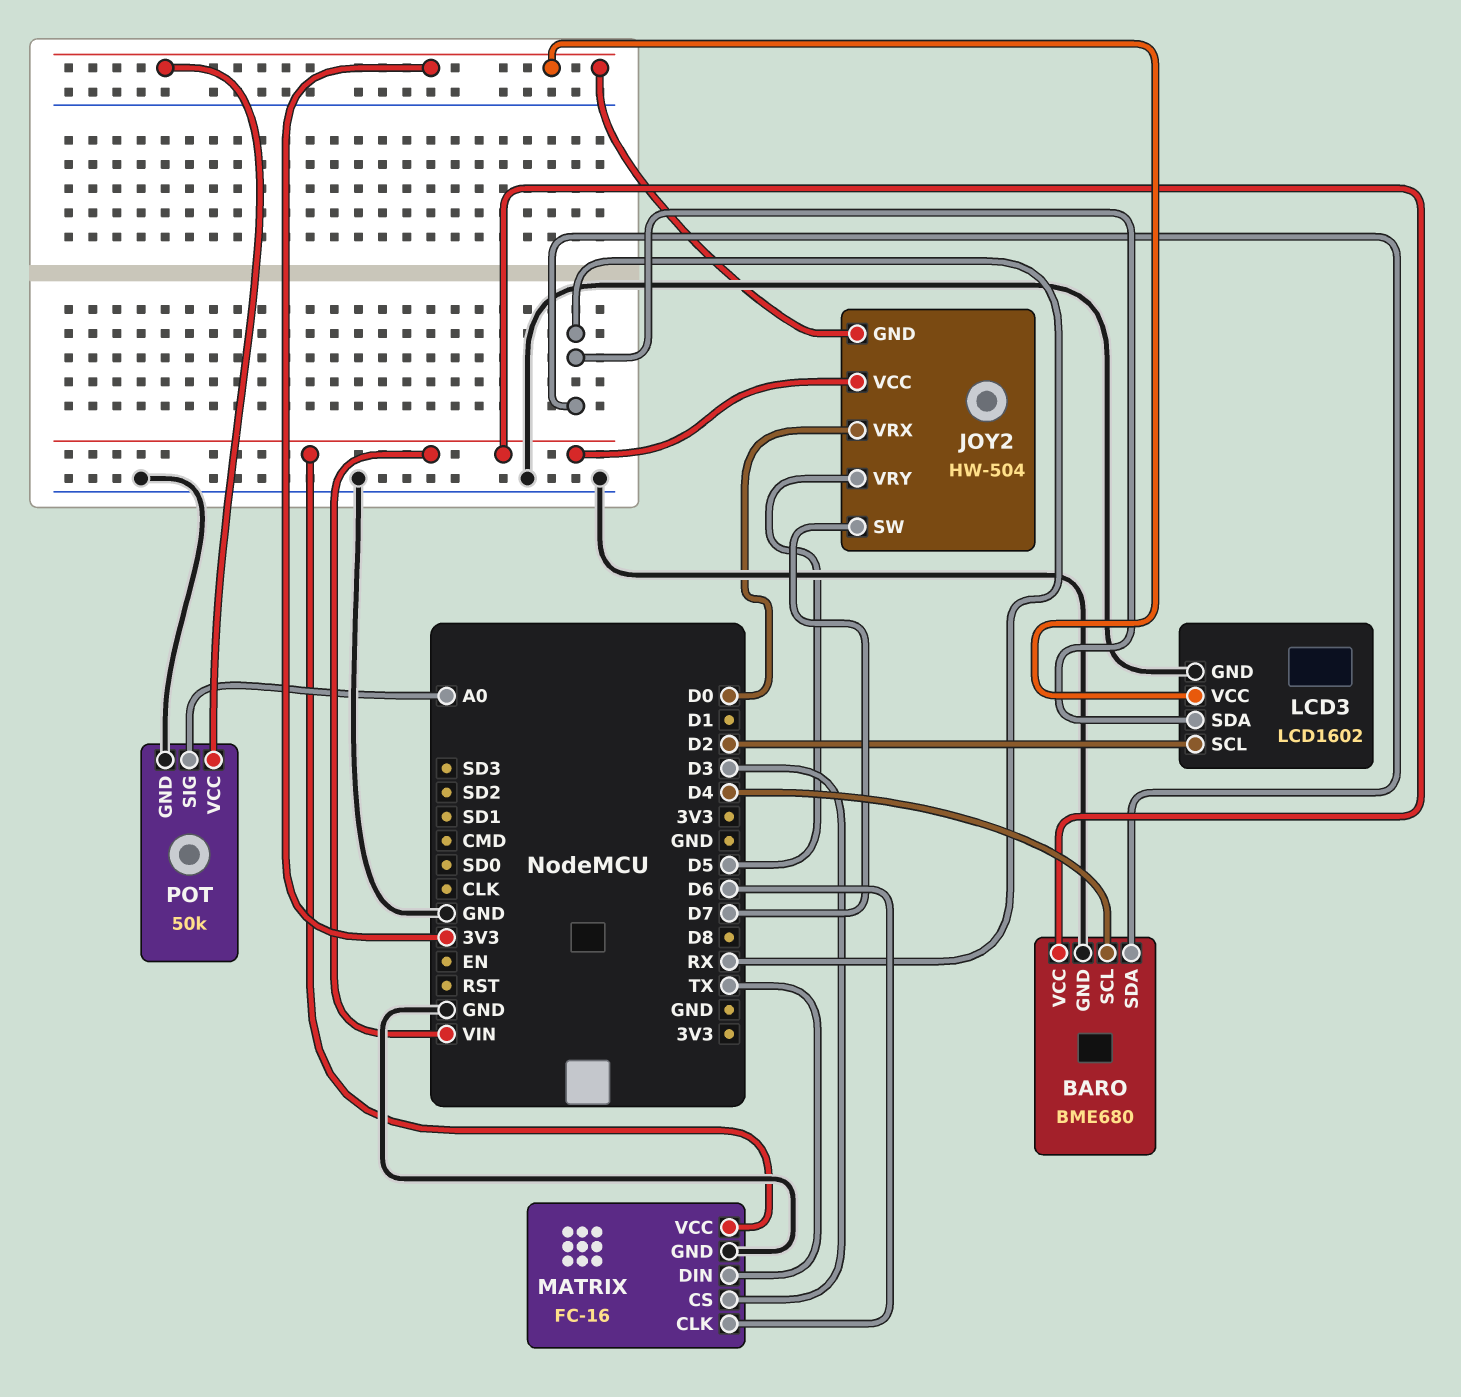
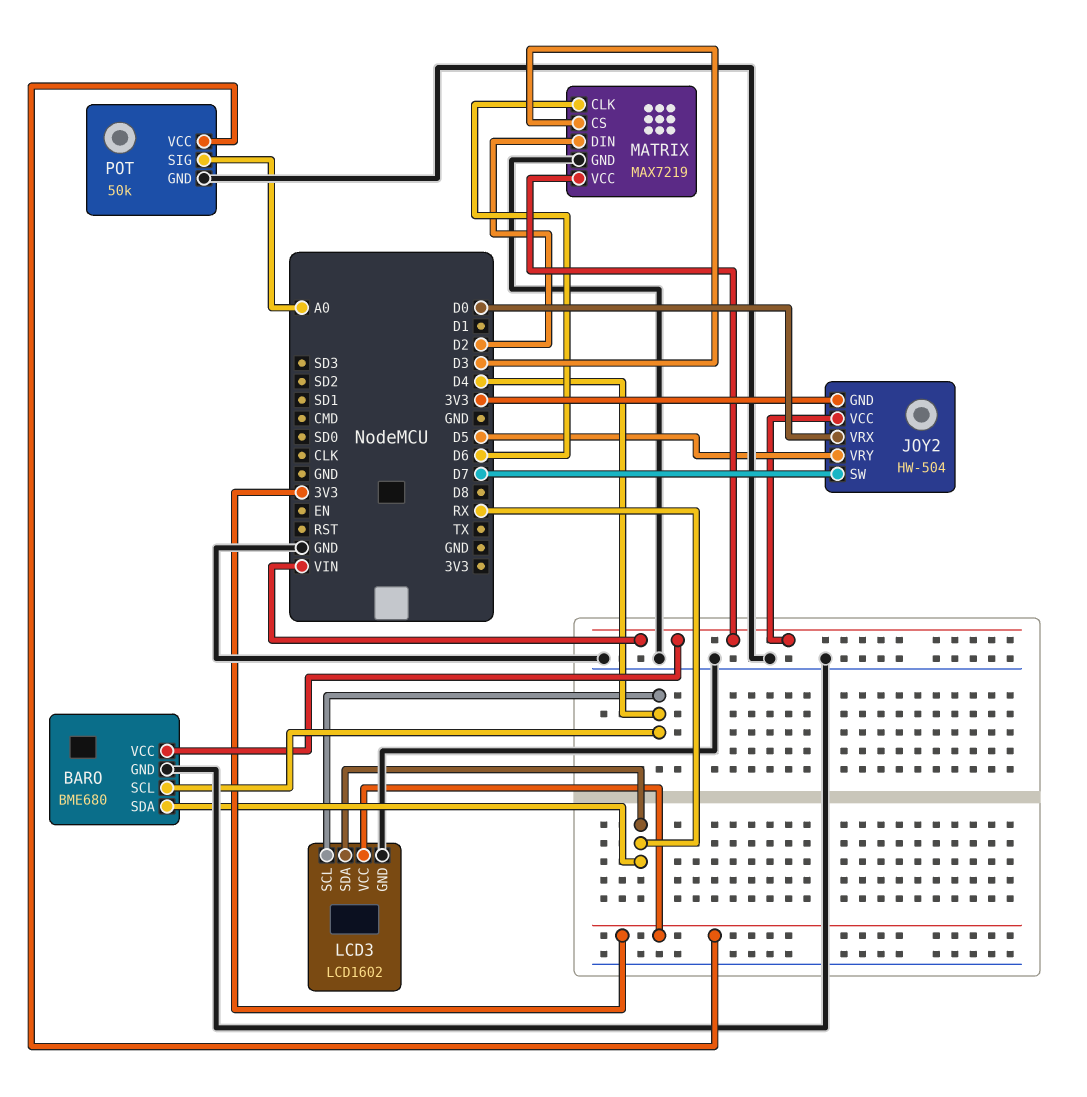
LCD3 pin SCL: D2 -> D4
MATRIX: FC-16 -> MAX7219
MATRIX pin DIN: TX -> D2

